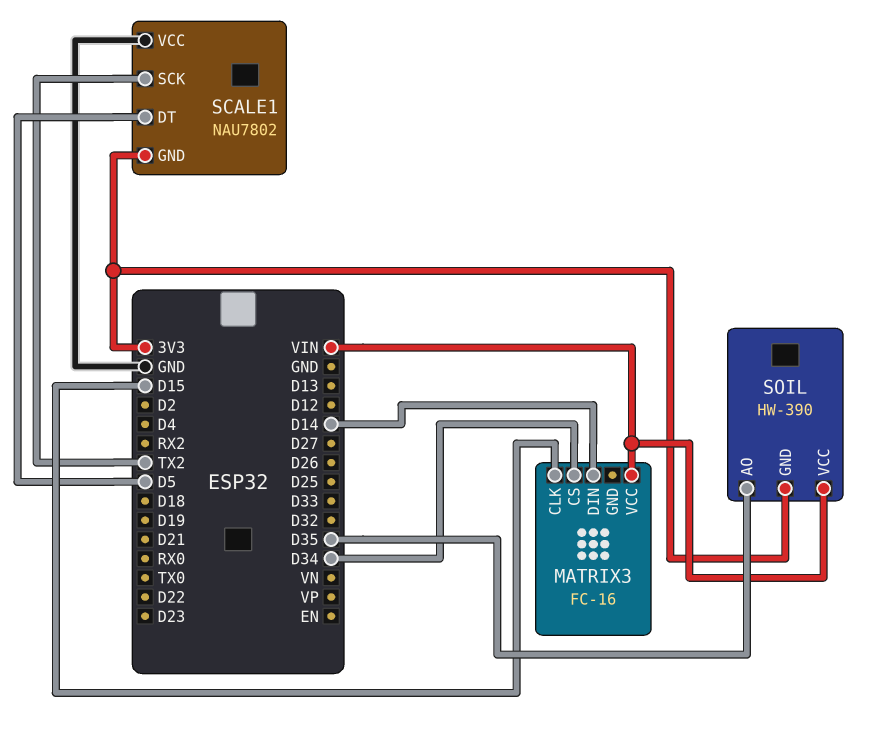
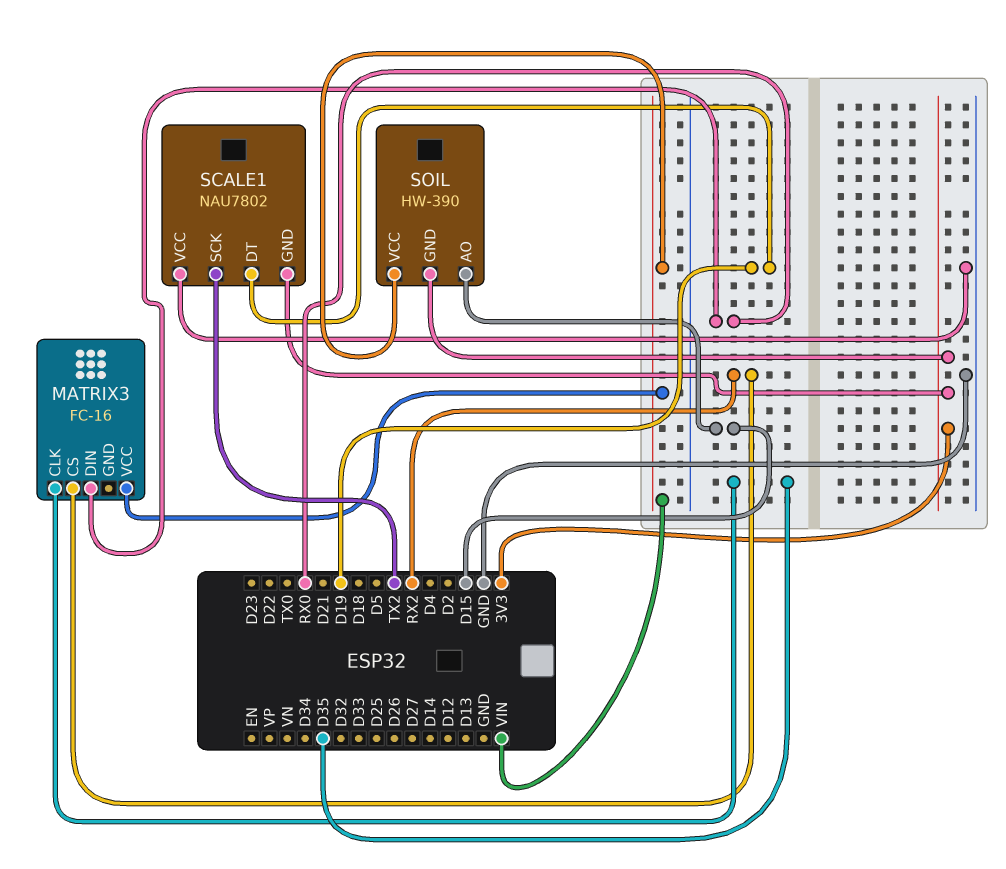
MATRIX3 pin CLK: D15 -> D35
MATRIX3 pin CS: D34 -> RX2
MATRIX3 pin DIN: D14 -> RX0
SCALE1 pin DT: D5 -> D19
SOIL pin AO: D35 -> D15

